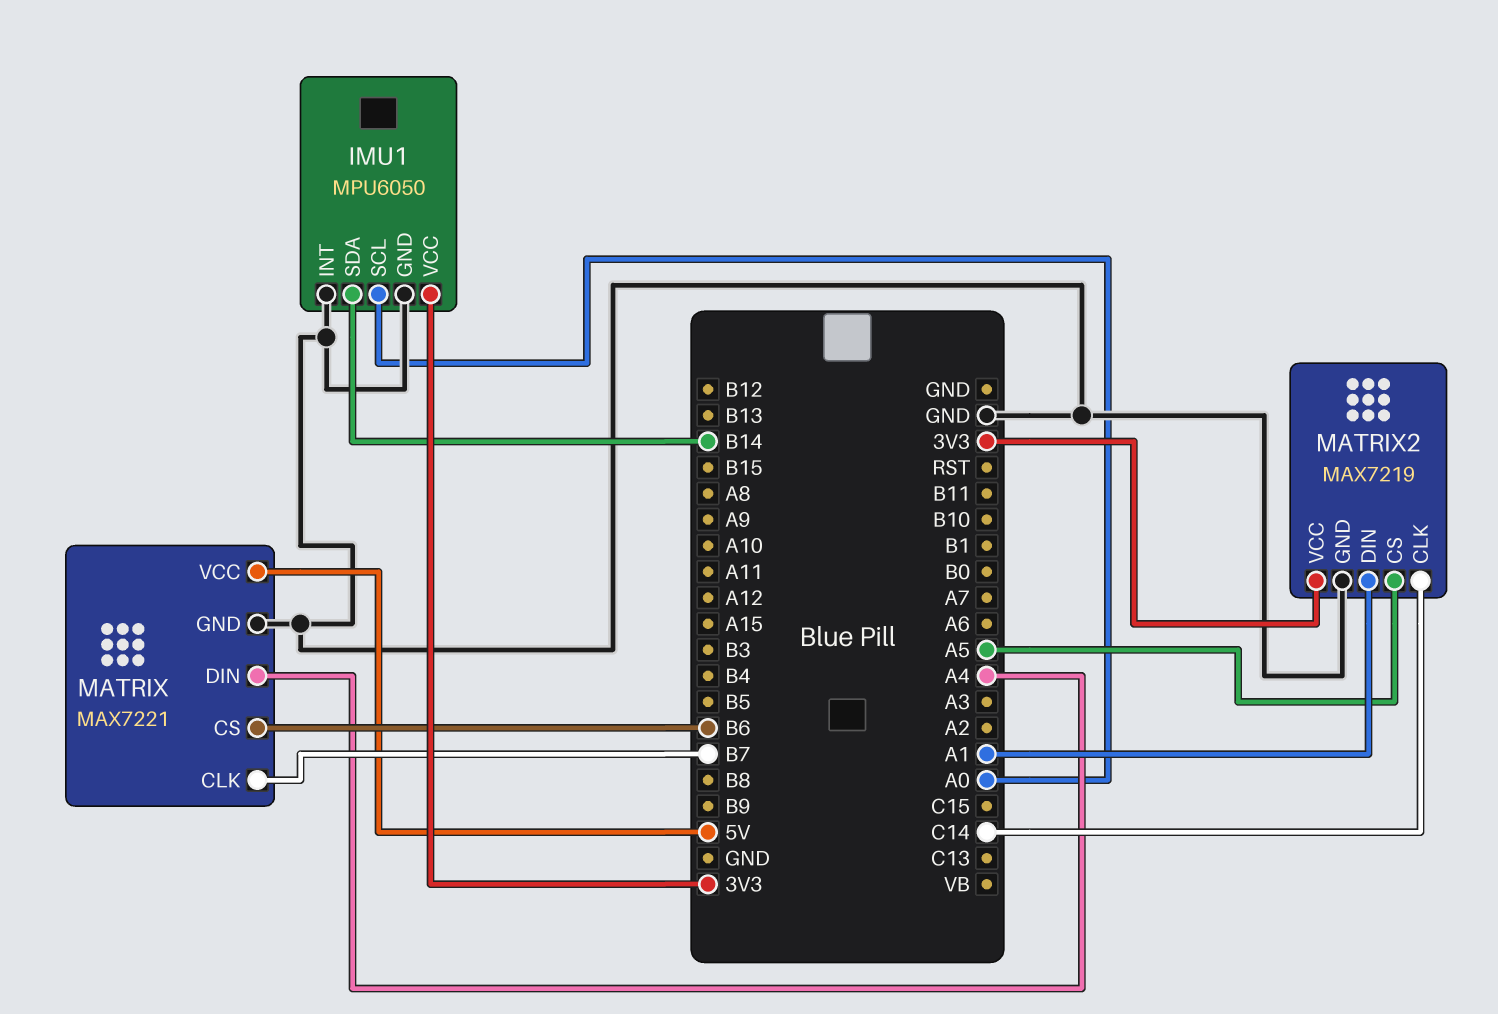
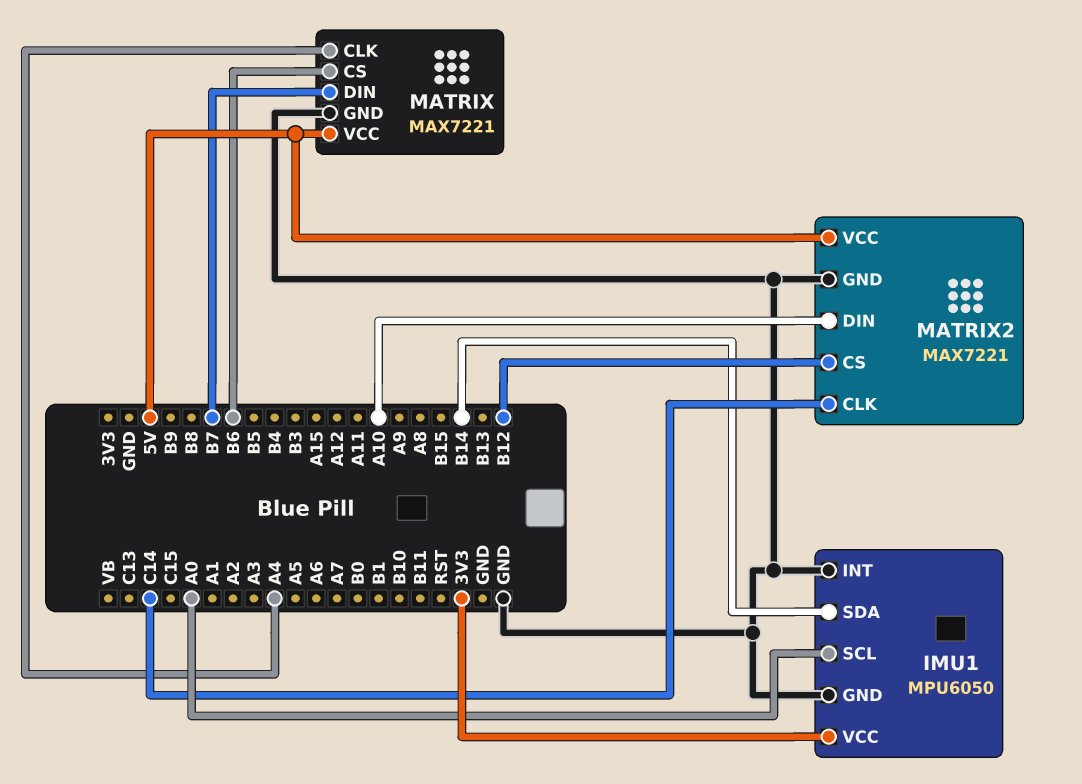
MATRIX pin CLK: B7 -> A4
MATRIX pin DIN: A4 -> B7
MATRIX2: MAX7219 -> MAX7221
MATRIX2 pin CS: A5 -> B12
MATRIX2 pin DIN: A1 -> A10
MATRIX2 pin VCC: 3V3 -> 5V

